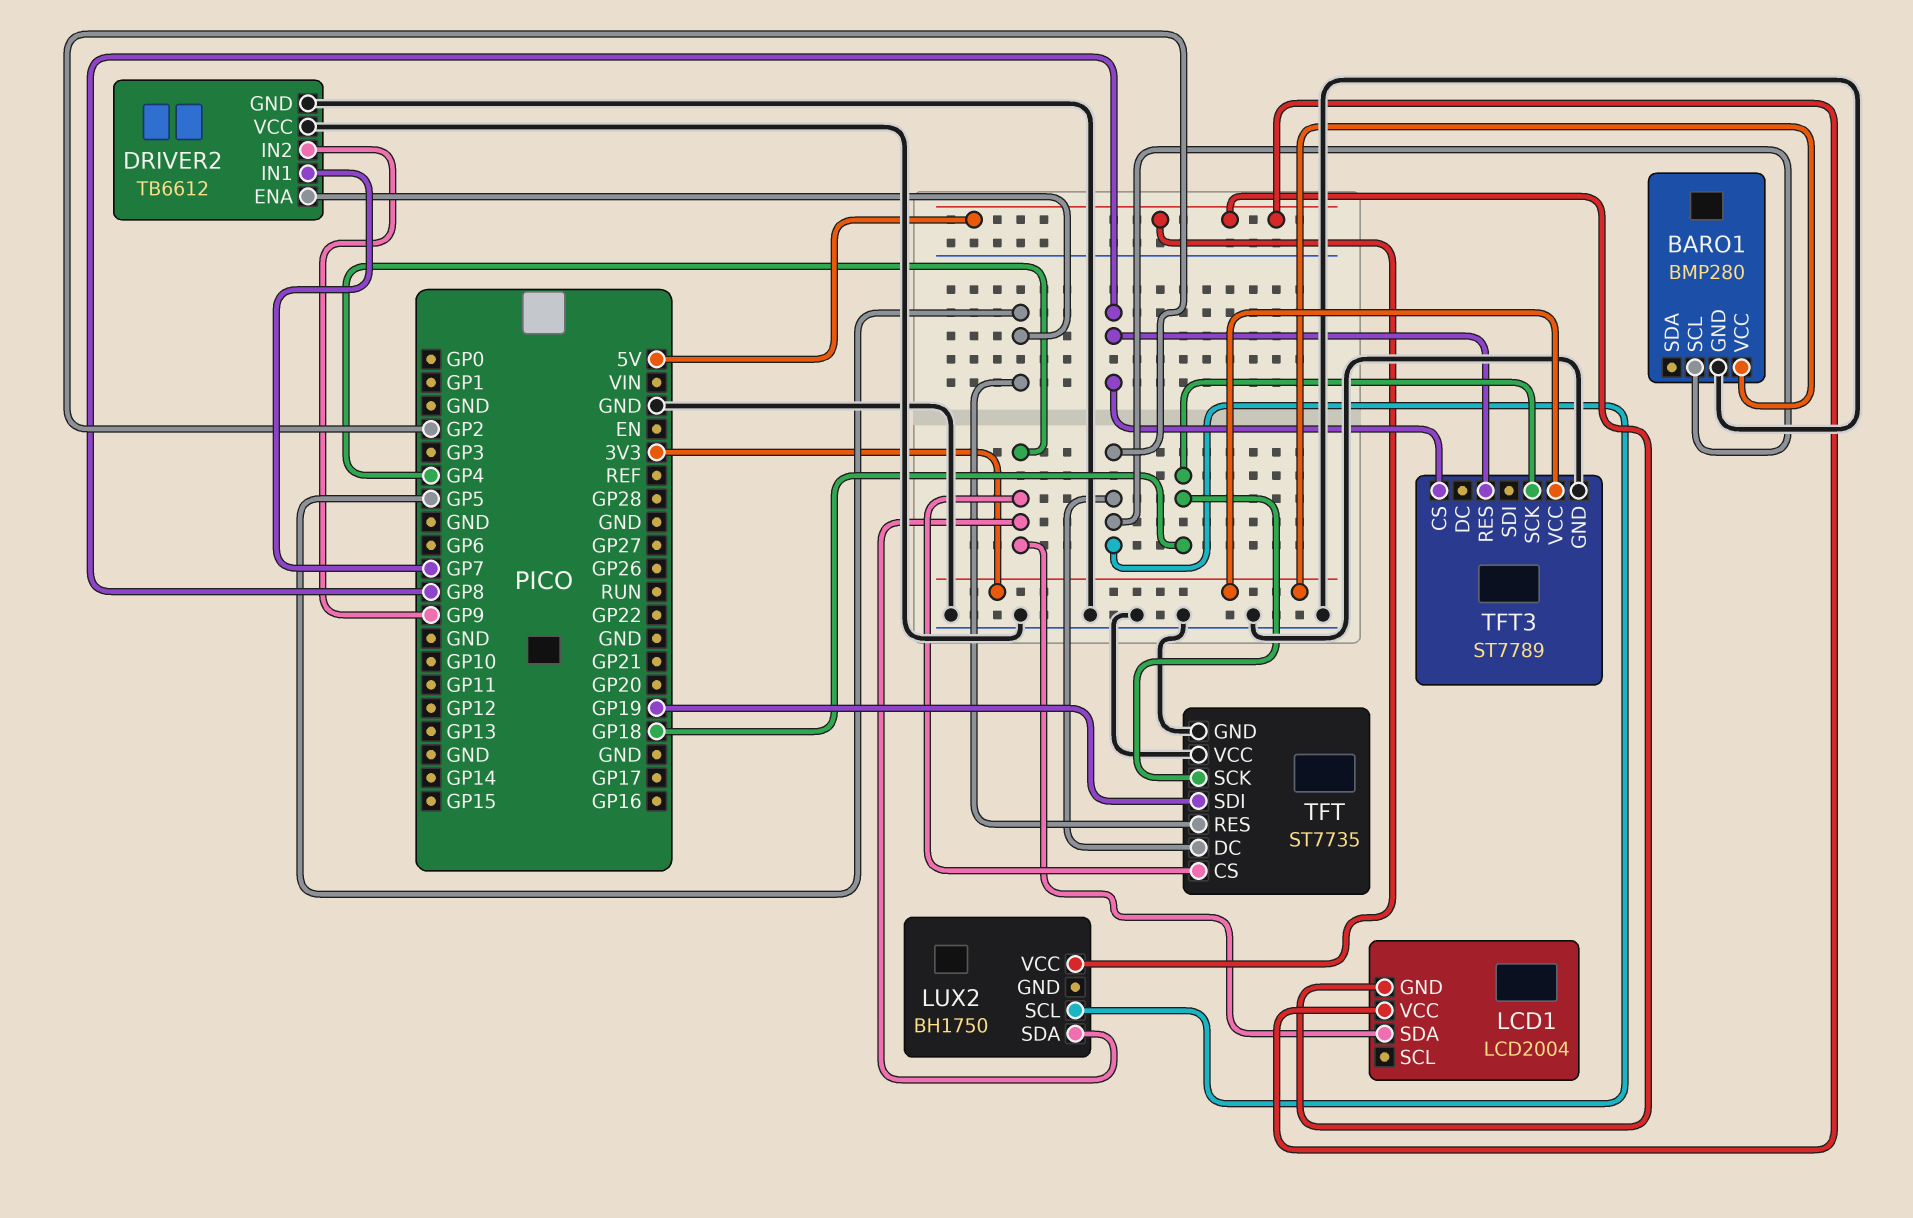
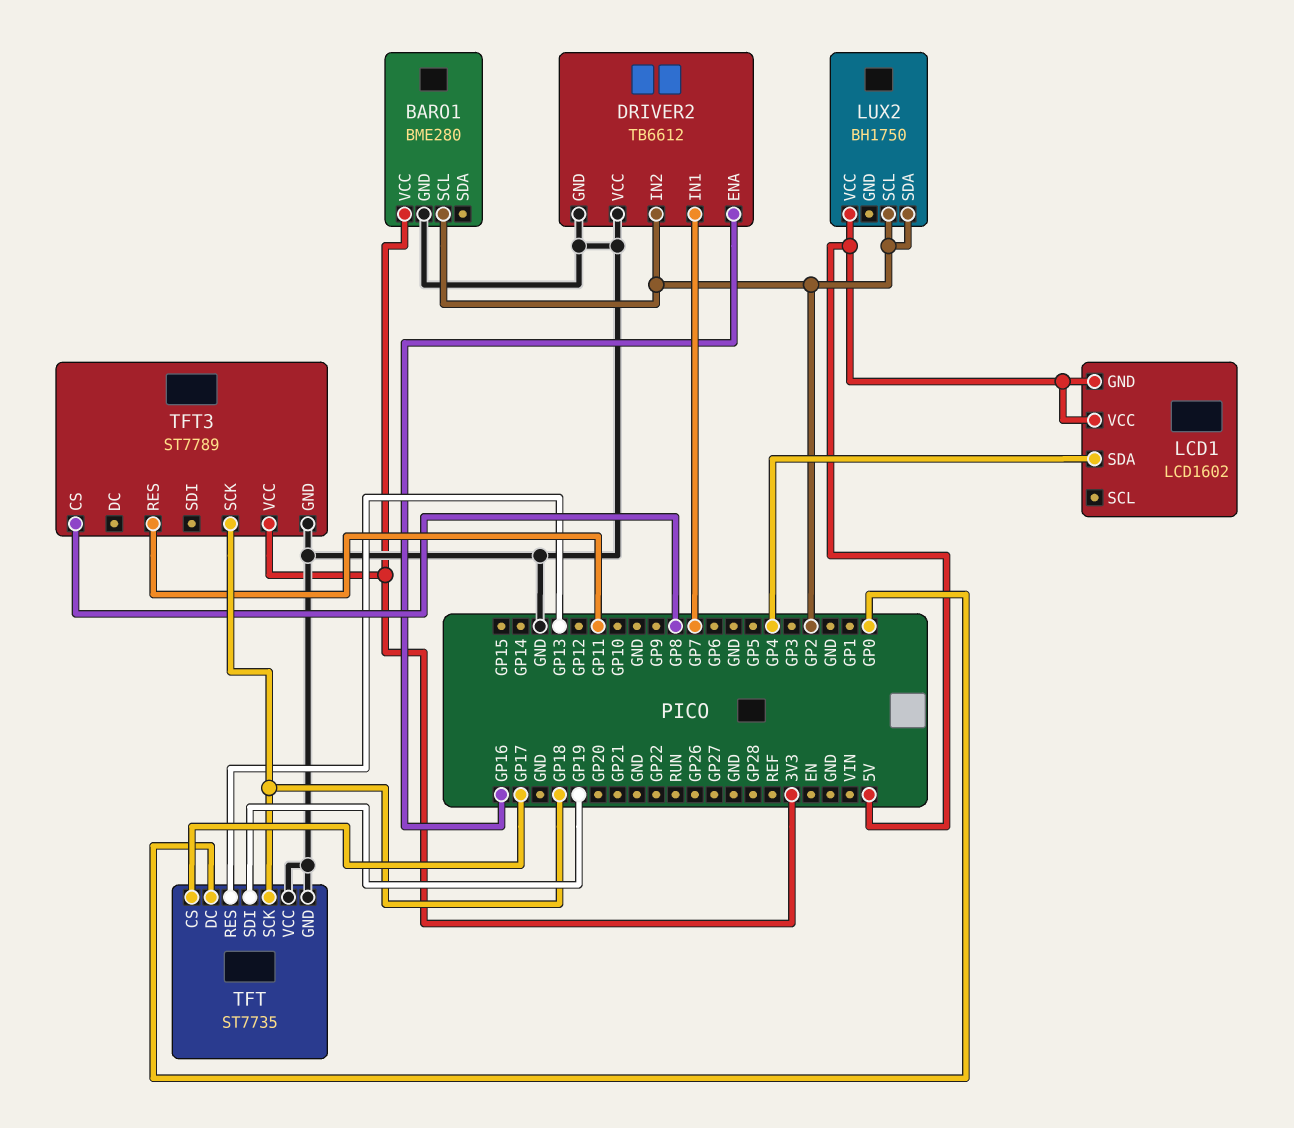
BARO1: BMP280 -> BME280
DRIVER2 pin ENA: GP5 -> GP16
DRIVER2 pin IN2: GP9 -> GP2
LCD1: LCD2004 -> LCD1602
LUX2 pin SDA: GP4 -> GP2
TFT pin CS: GP4 -> GP17
TFT pin DC: GP2 -> GP0
TFT pin RES: GP5 -> GP13
TFT3 pin RES: GP8 -> GP11

